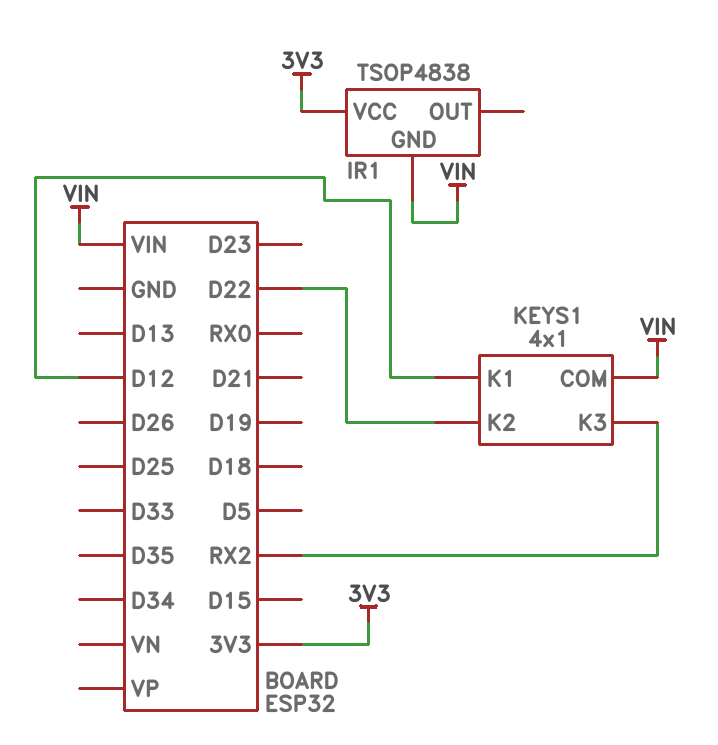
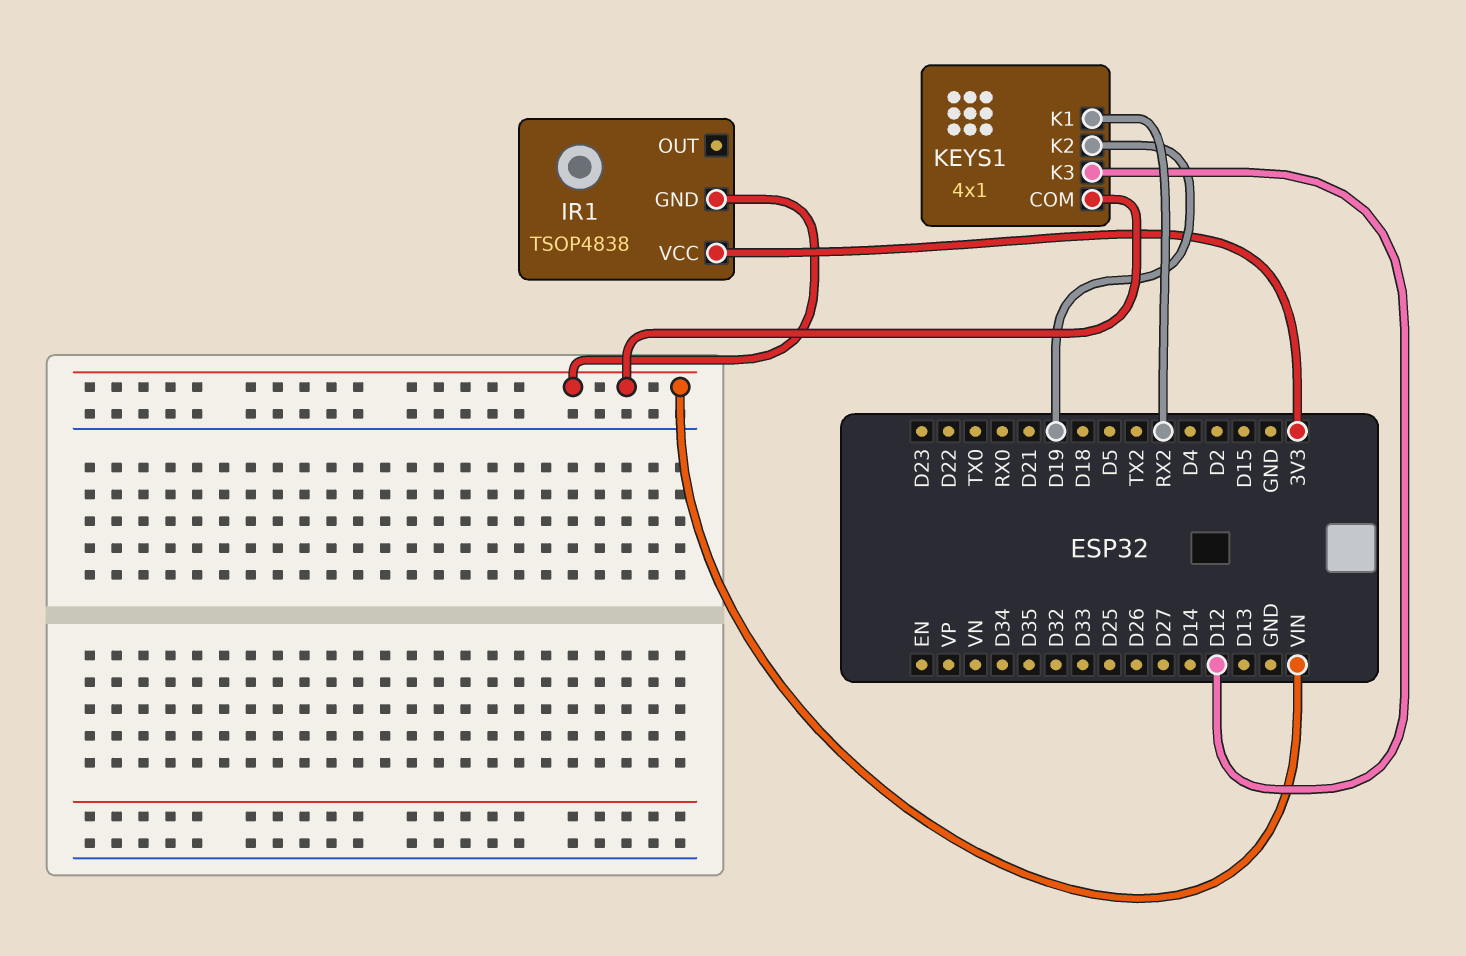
KEYS1 pin K1: D12 -> RX2
KEYS1 pin K2: D22 -> D19
KEYS1 pin K3: RX2 -> D12

